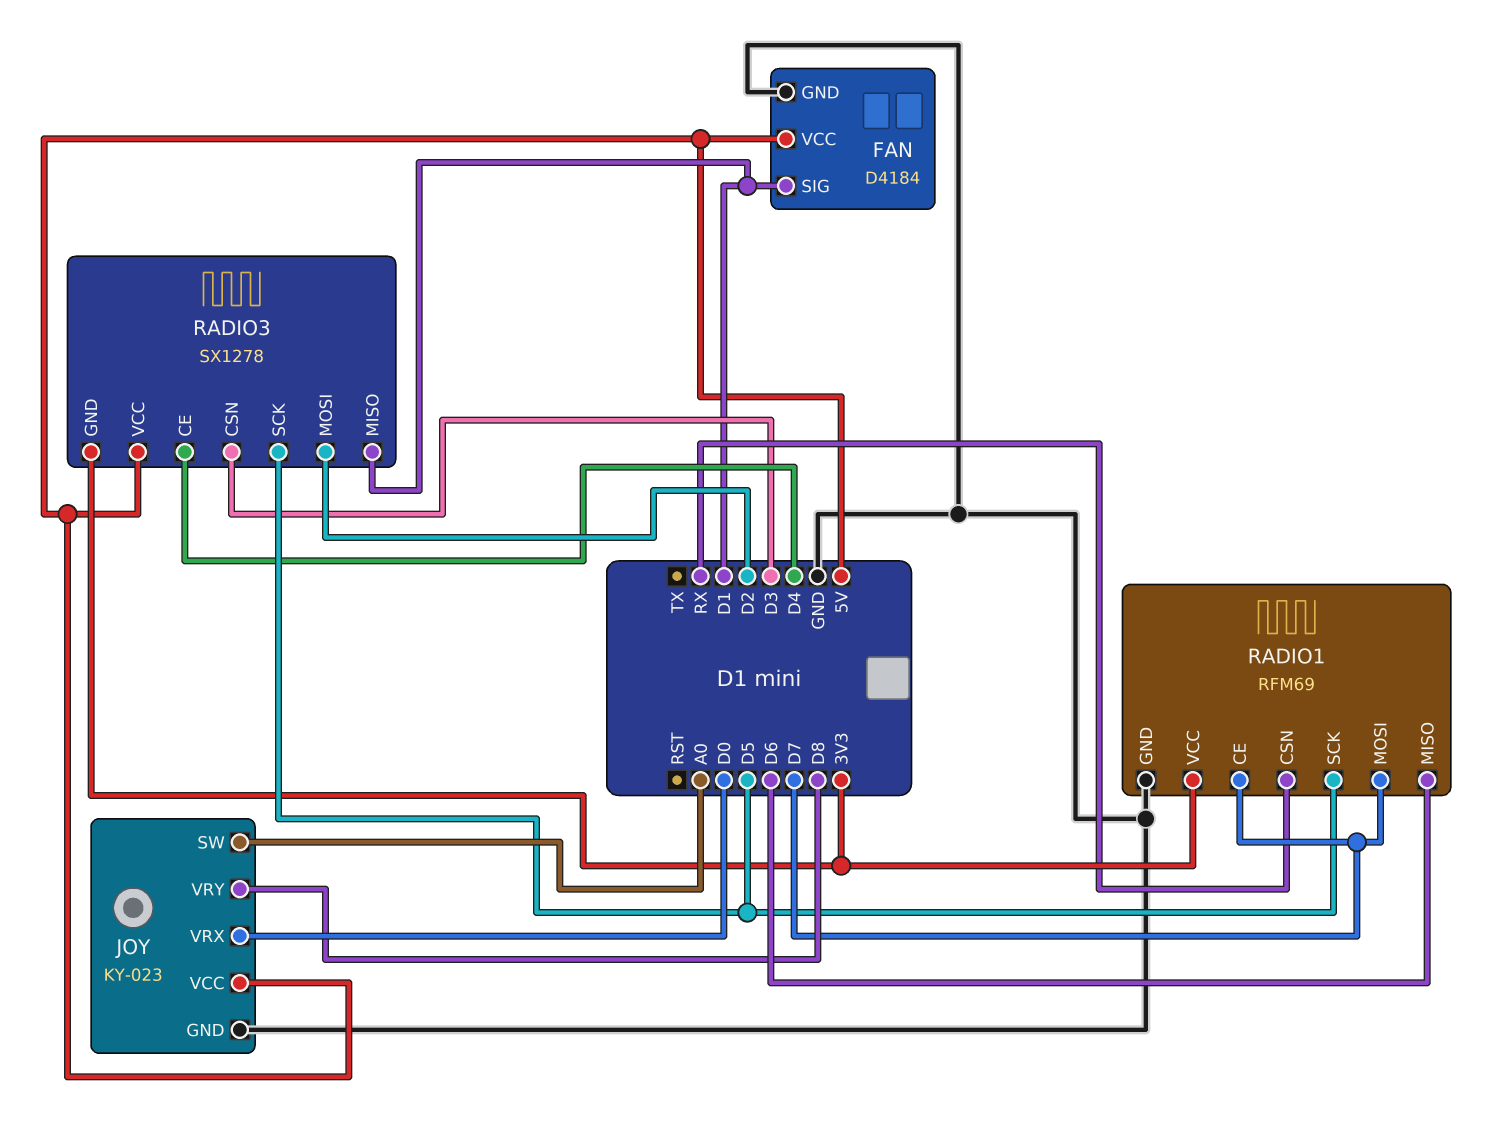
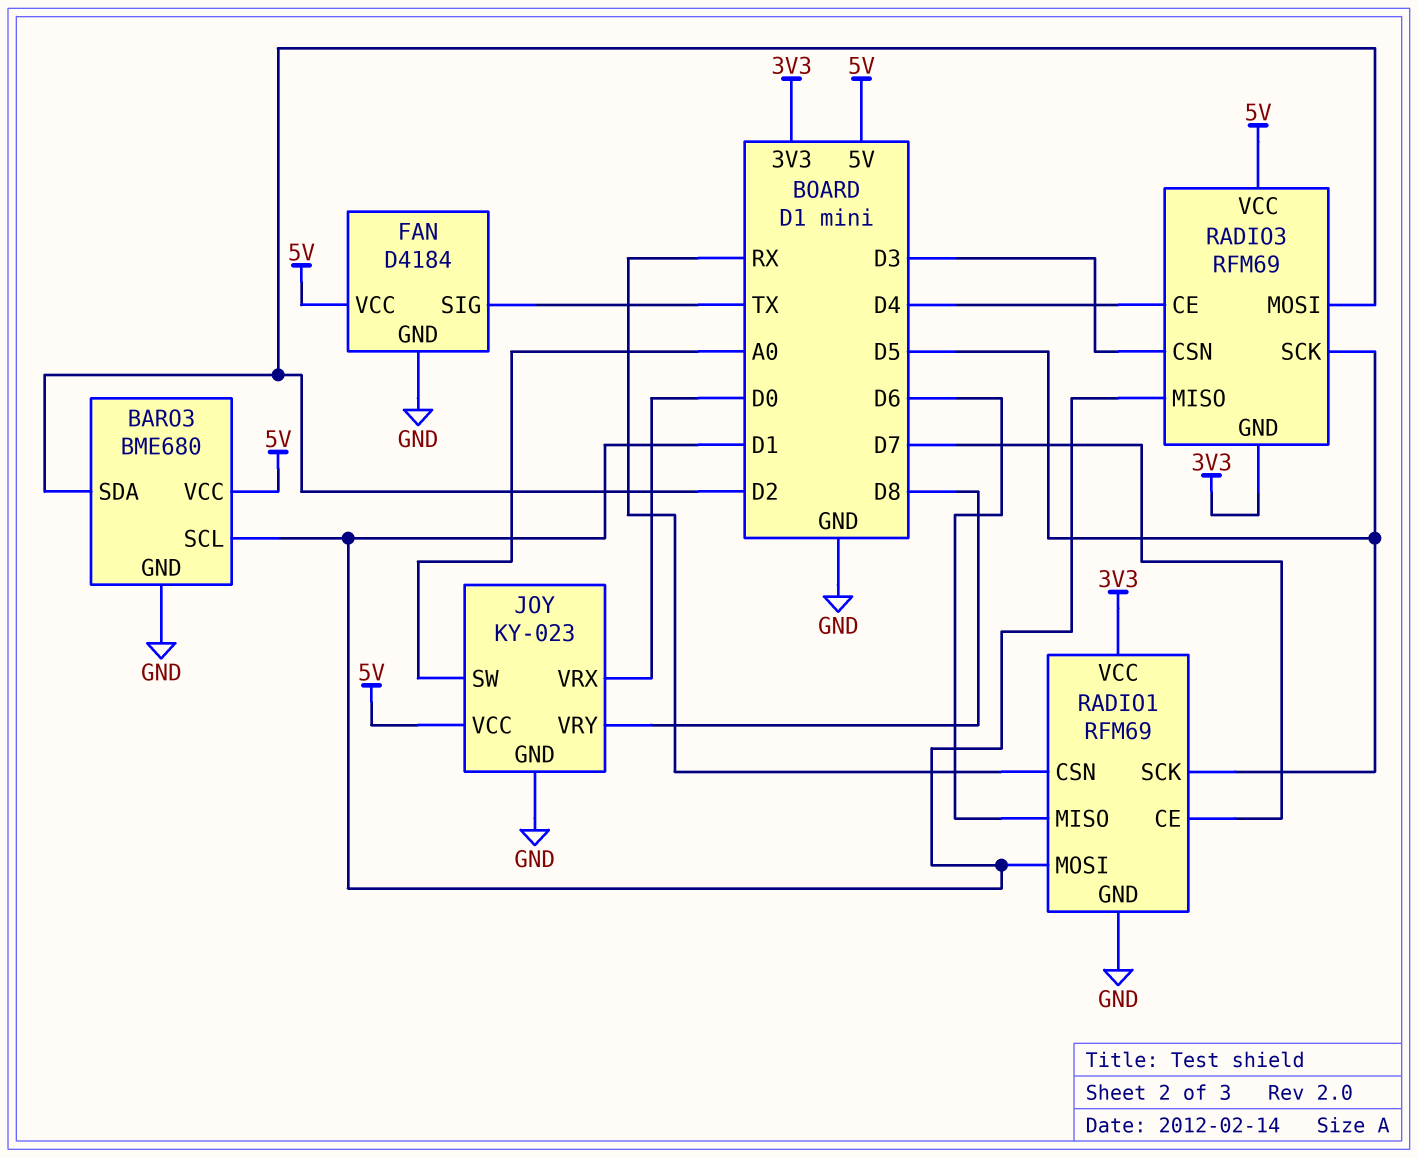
BARO3: none -> BME680
BARO3 pin GND: none -> GND
BARO3 pin SCL: none -> D1
BARO3 pin SDA: none -> D2
BARO3 pin VCC: none -> 5V
FAN pin SIG: D1 -> TX
RADIO1 pin MOSI: D7 -> D1
RADIO3: SX1278 -> RFM69

